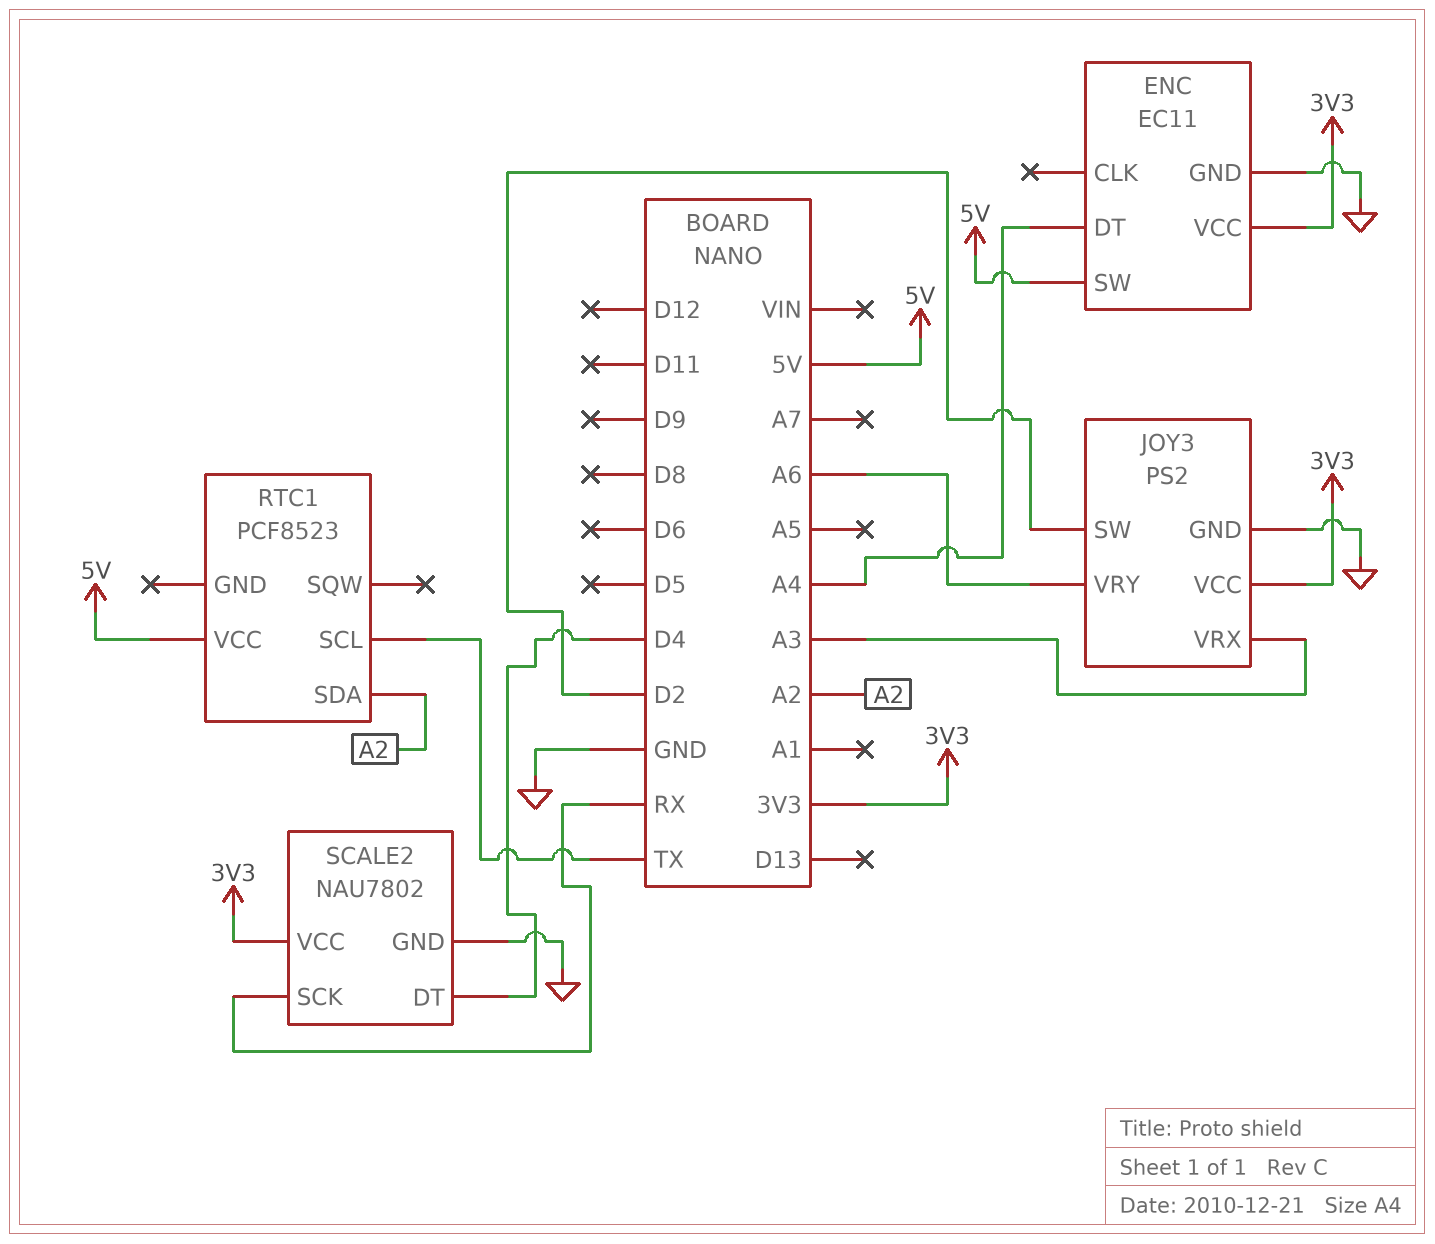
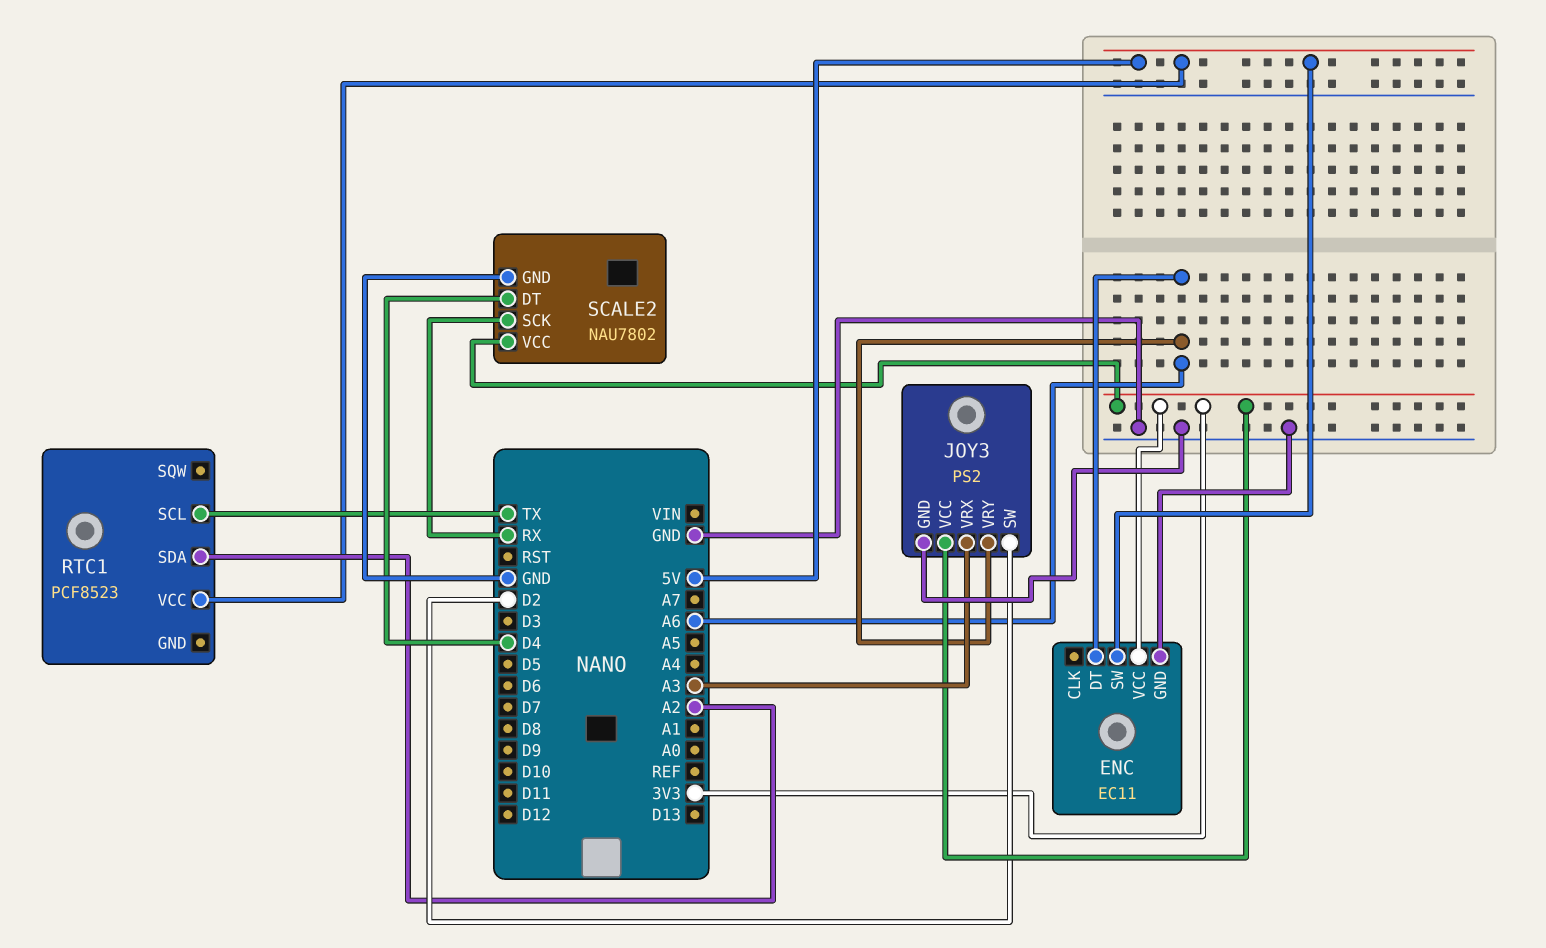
ENC pin DT: A4 -> A6

